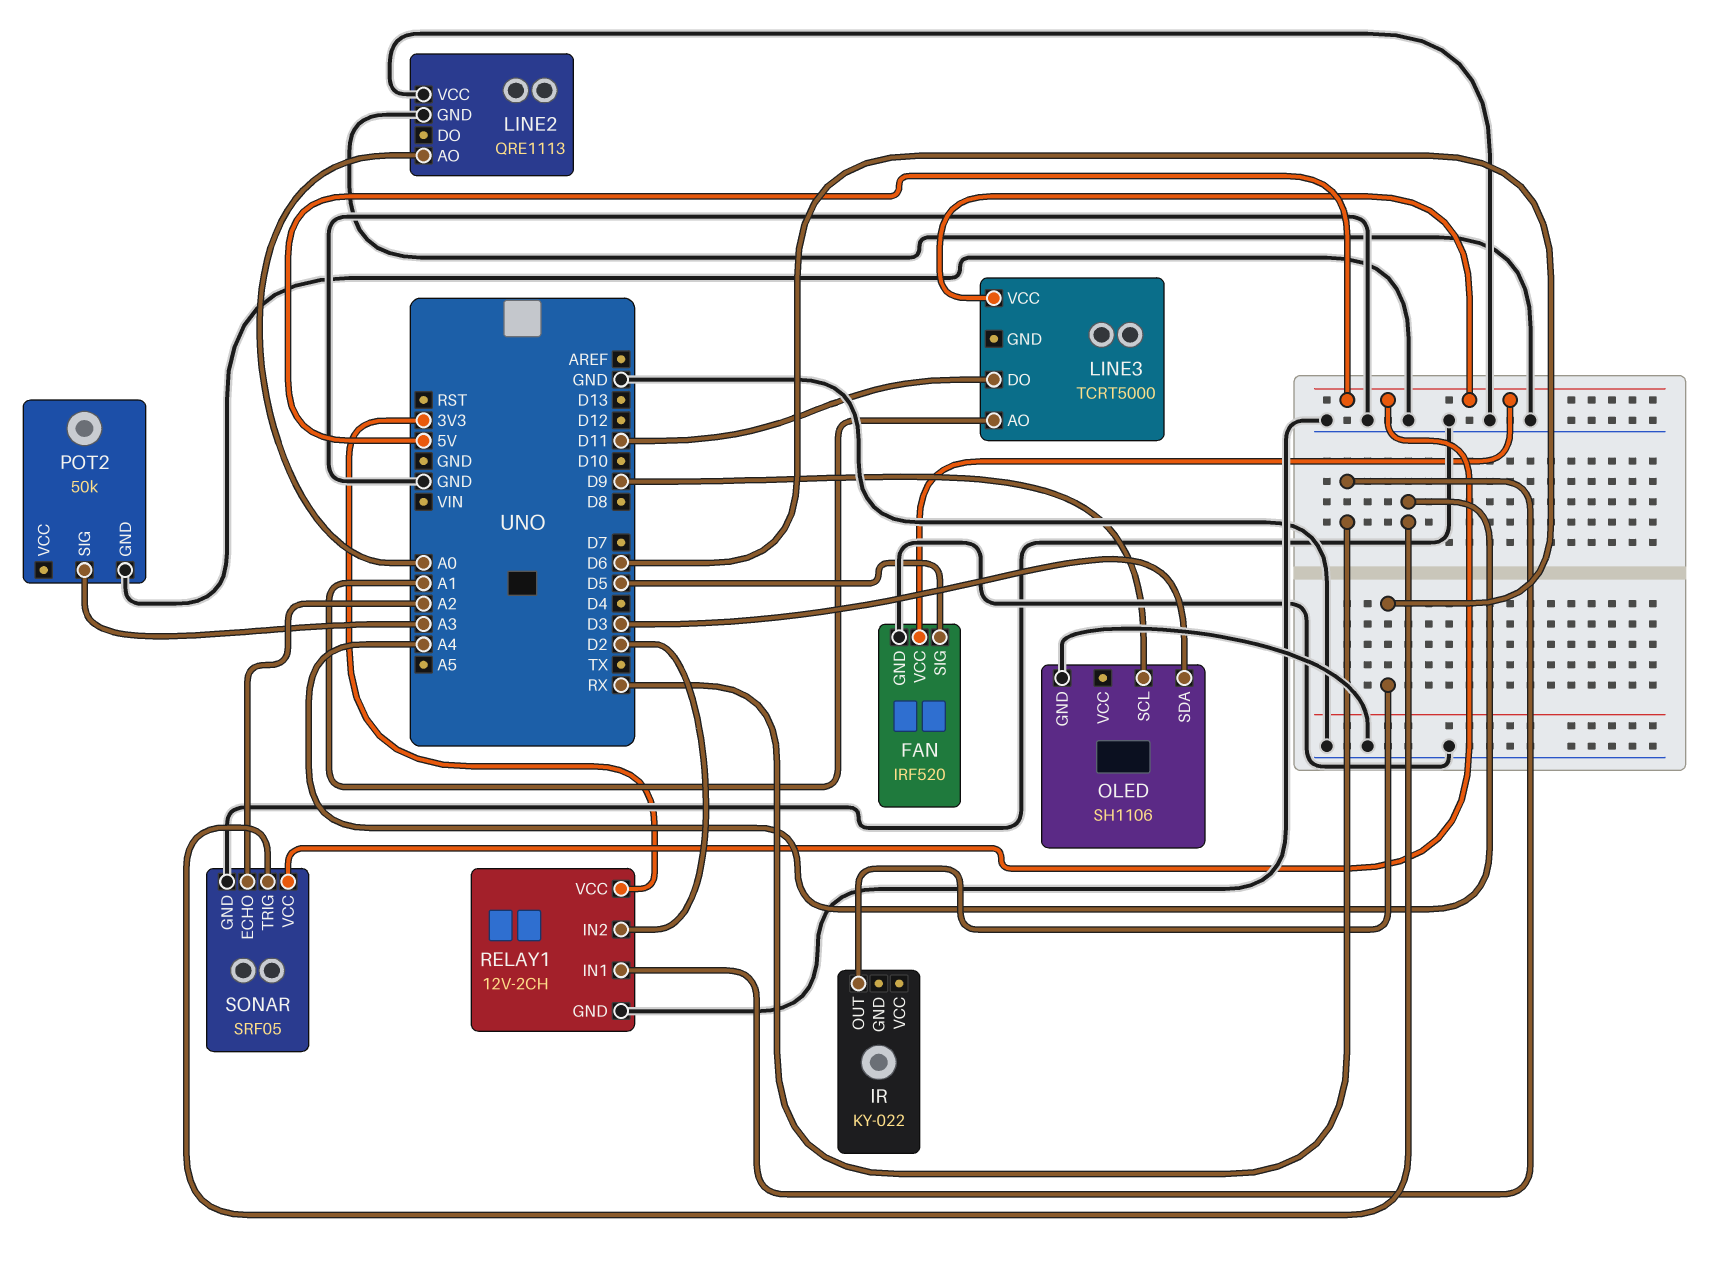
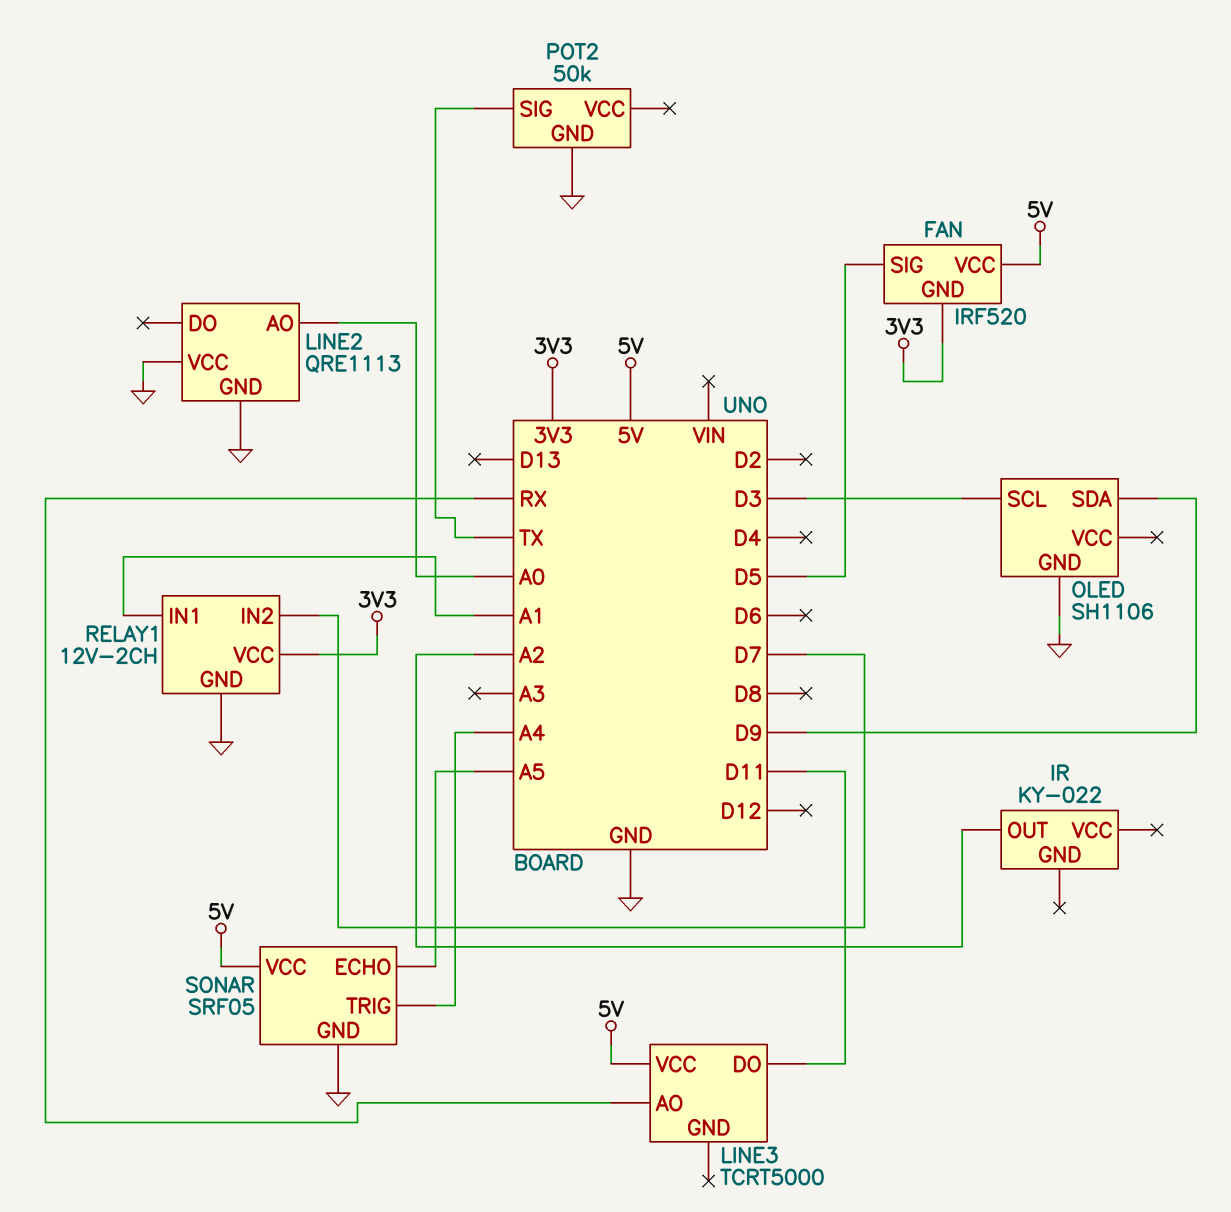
FAN pin GND: GND -> 3V3
IR pin OUT: D6 -> A2
LINE3 pin AO: A1 -> RX
OLED pin SCL: D9 -> D3
OLED pin SDA: D3 -> D9
POT2 pin SIG: A3 -> TX
RELAY1 pin IN1: RX -> A1
RELAY1 pin IN2: D2 -> D7
SONAR pin ECHO: A2 -> A5

